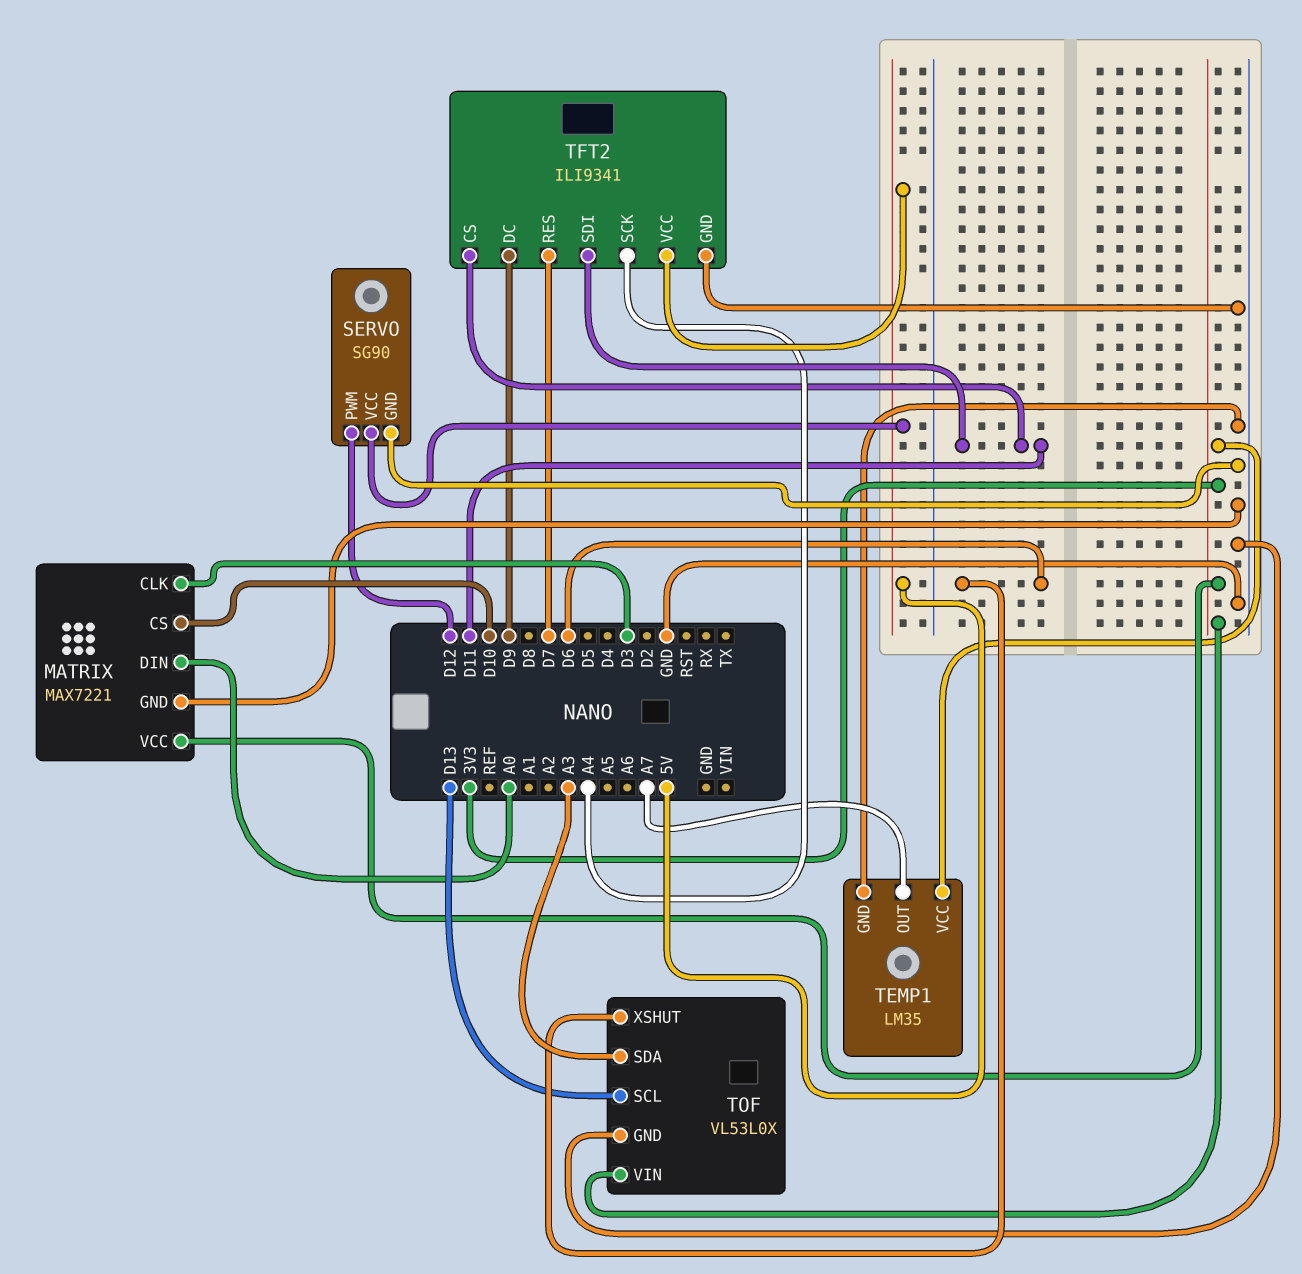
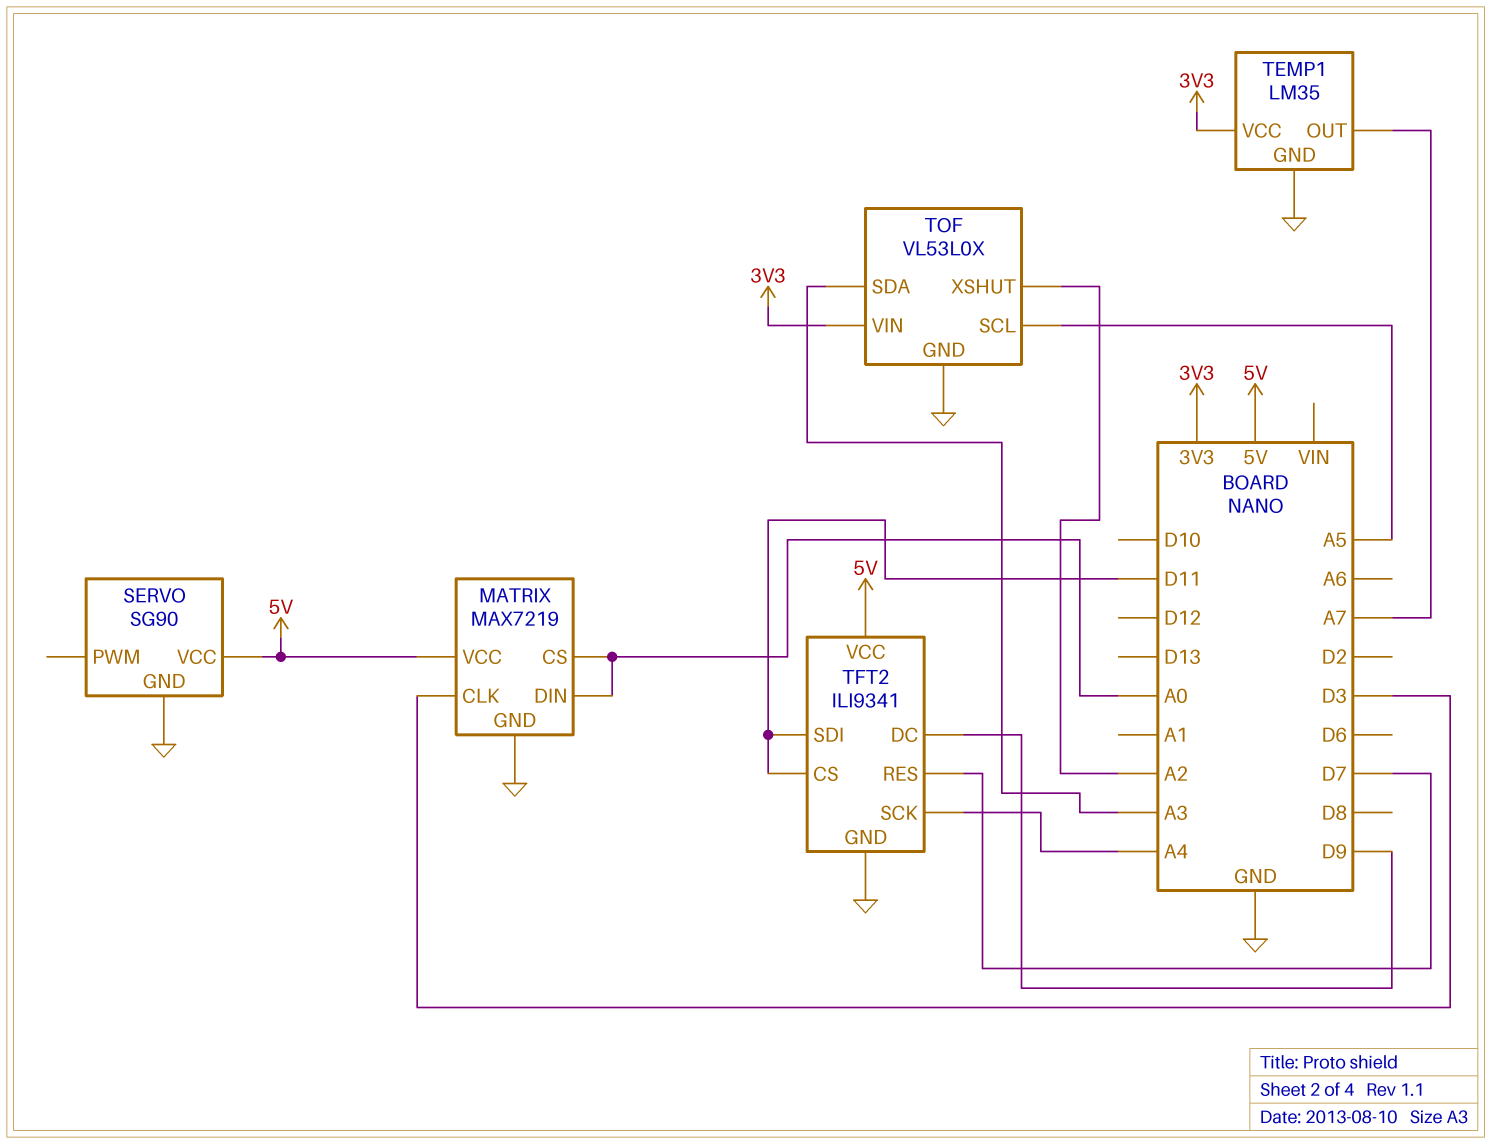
MATRIX: MAX7221 -> MAX7219
MATRIX pin CS: D10 -> A0
MATRIX pin VCC: 3V3 -> 5V
SERVO pin PWM: D12 -> none
TOF pin SCL: D13 -> A5
TOF pin XSHUT: D6 -> A2

